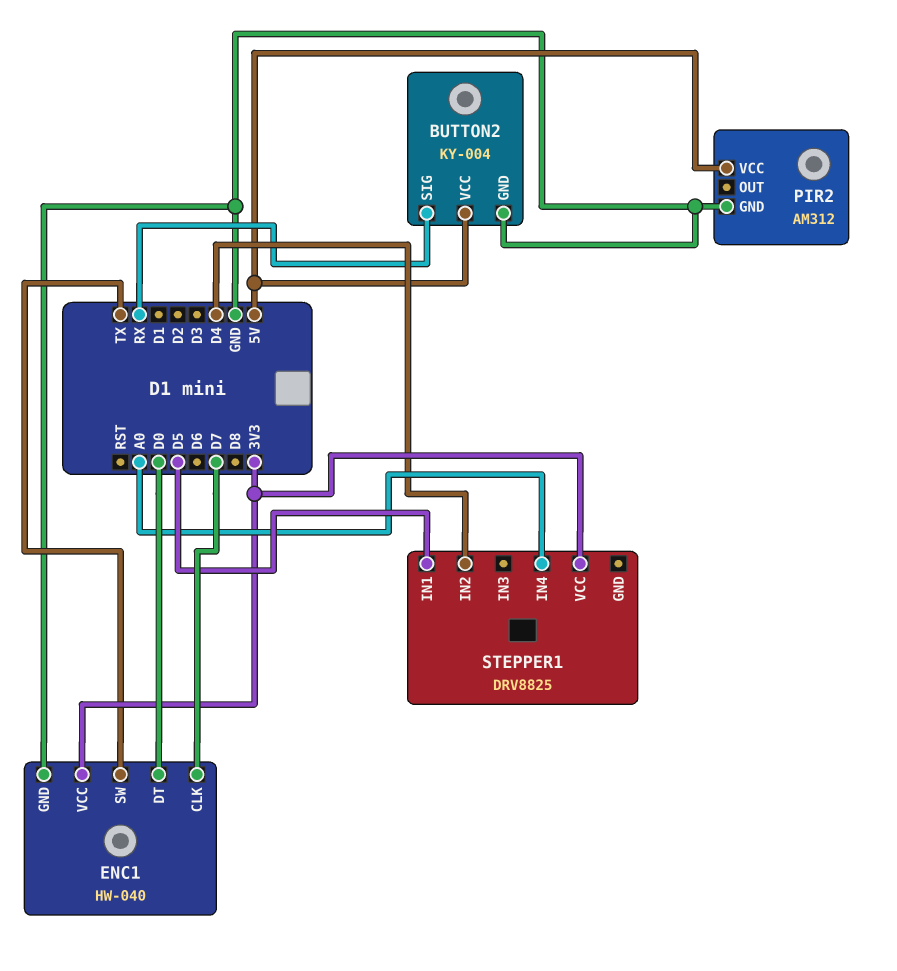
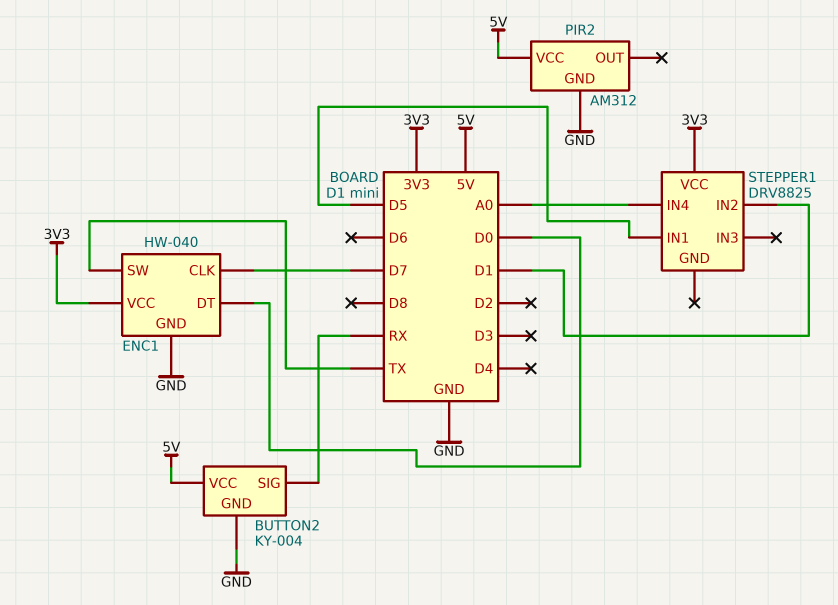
STEPPER1 pin IN2: D4 -> D1

